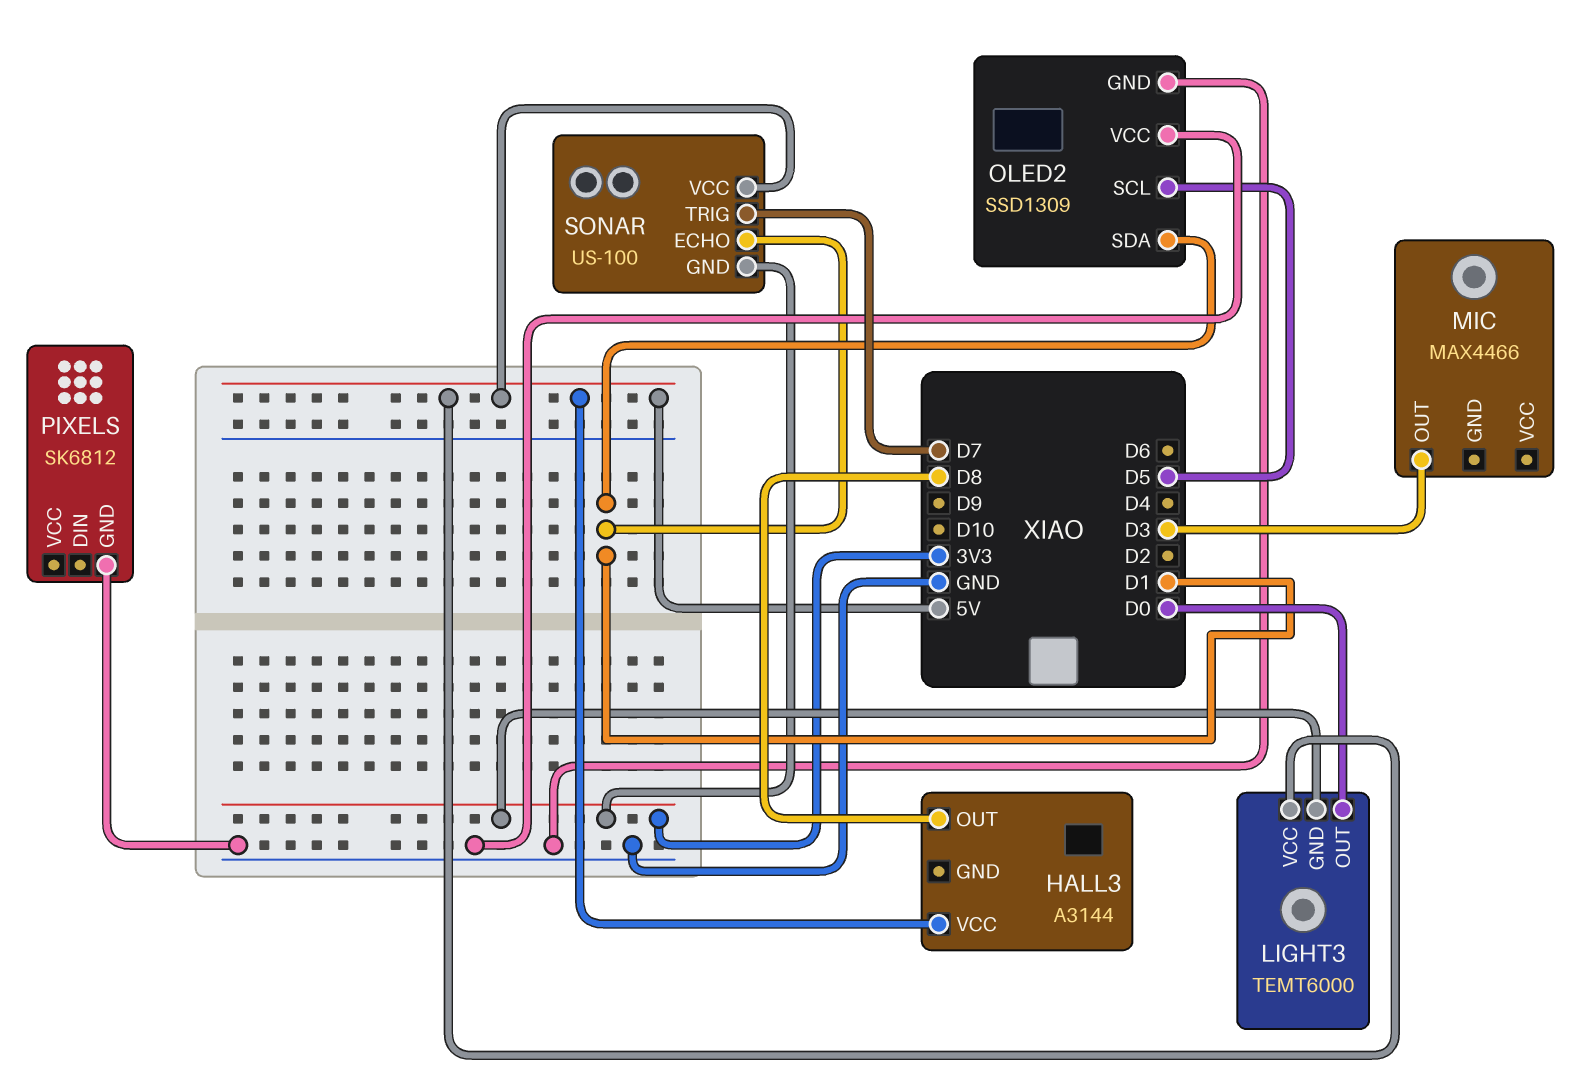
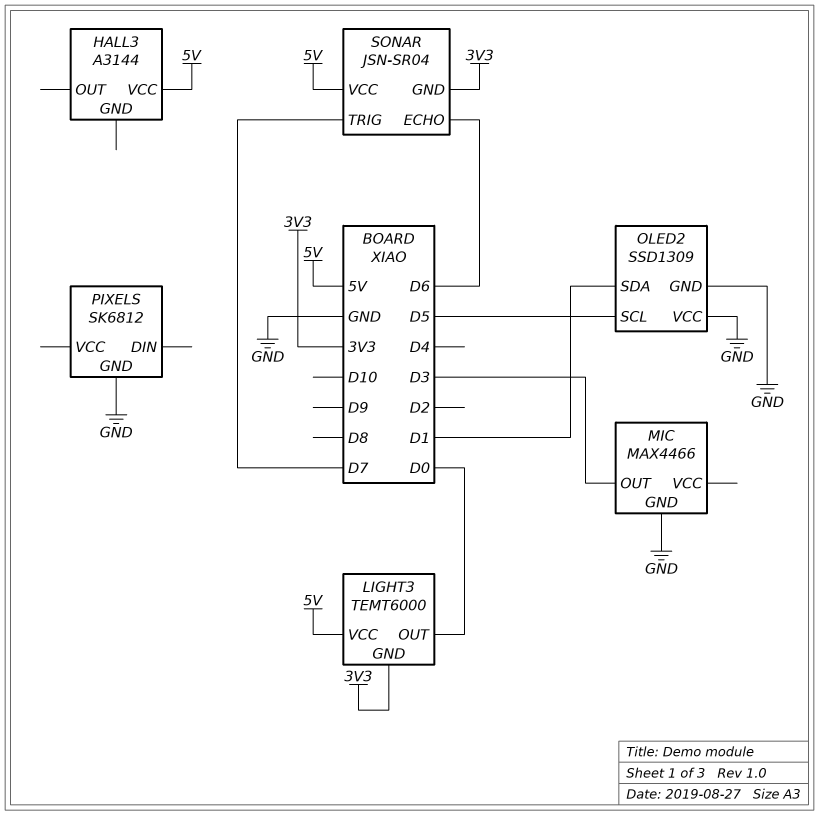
HALL3 pin OUT: D8 -> none
MIC pin GND: none -> GND
SONAR: US-100 -> JSN-SR04
SONAR pin ECHO: D1 -> D6

